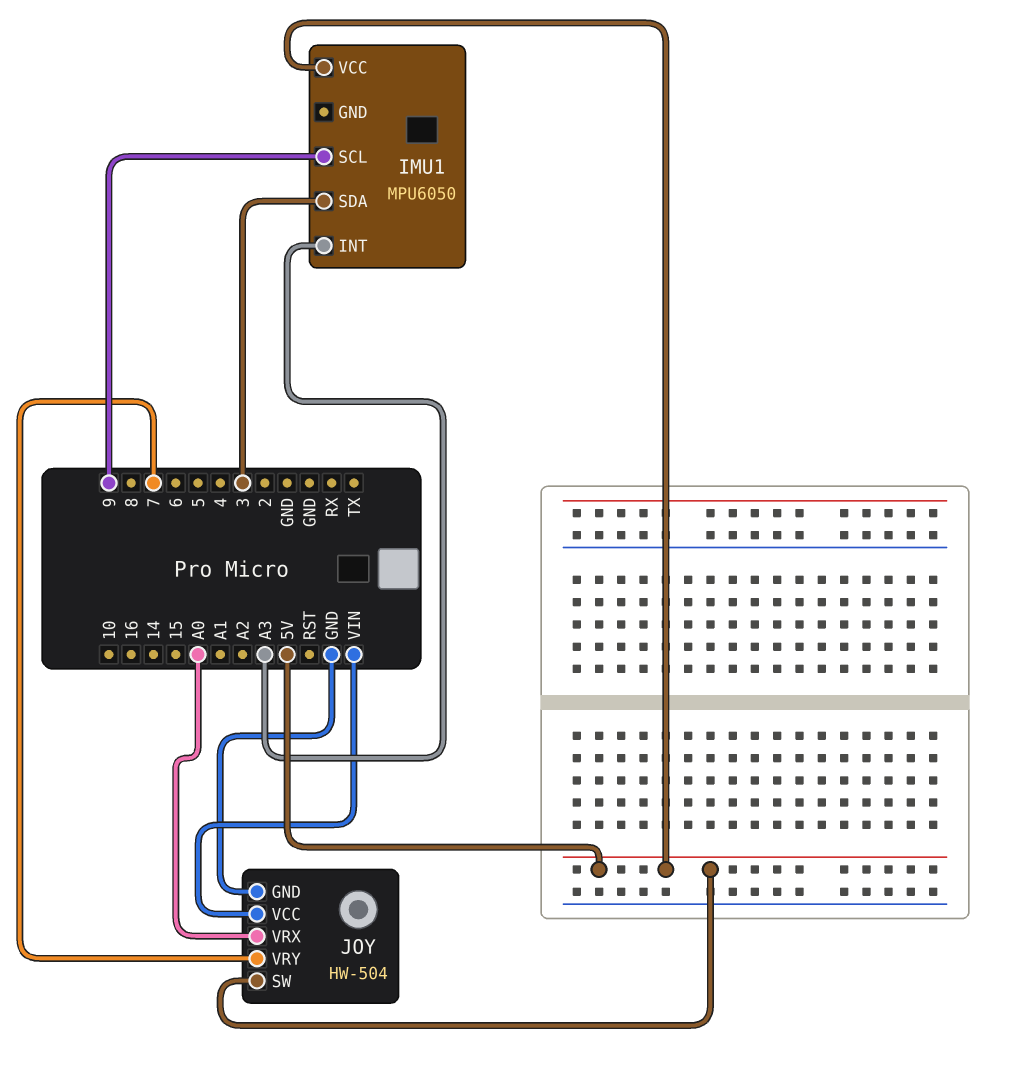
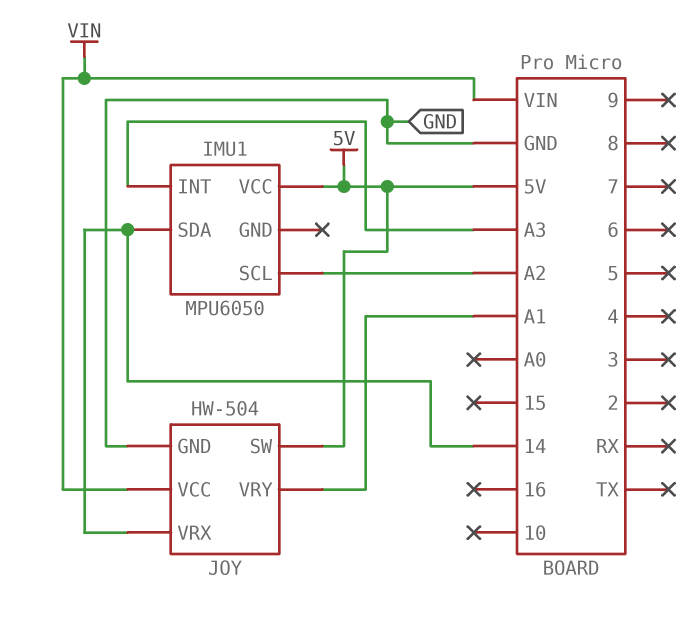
IMU1 pin SCL: 9 -> A2
IMU1 pin SDA: 3 -> 14
JOY pin VRX: A0 -> 14
JOY pin VRY: 7 -> A1

